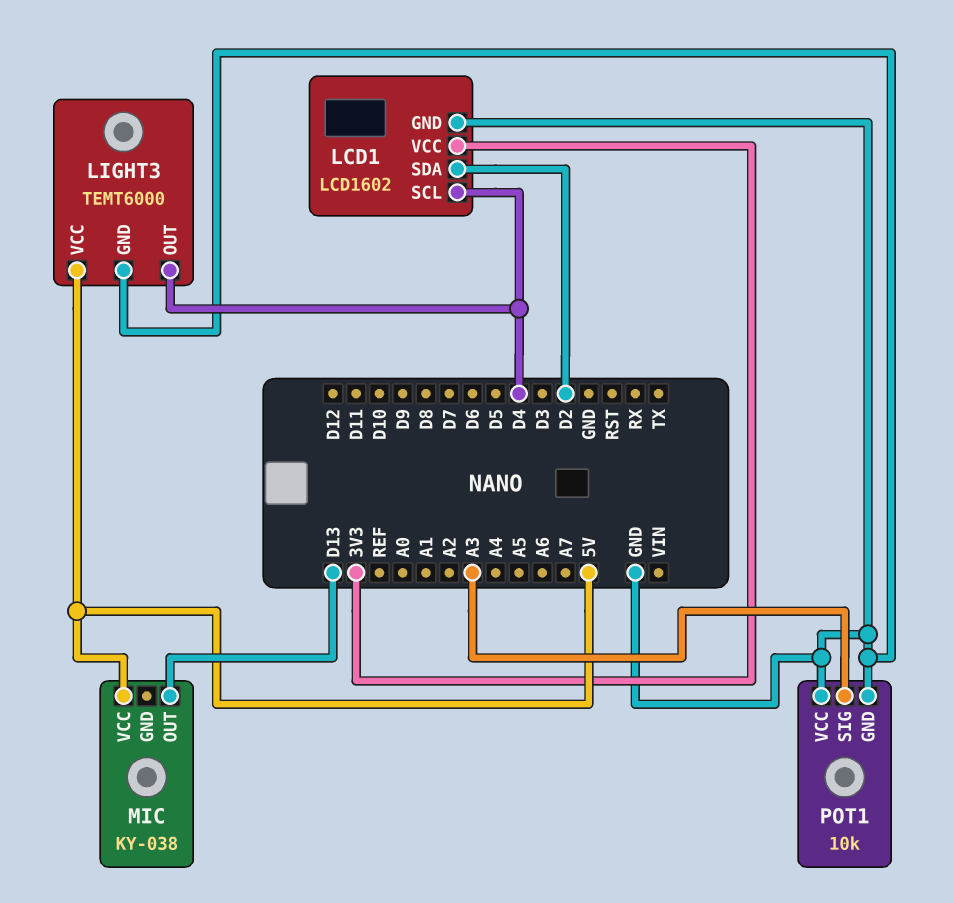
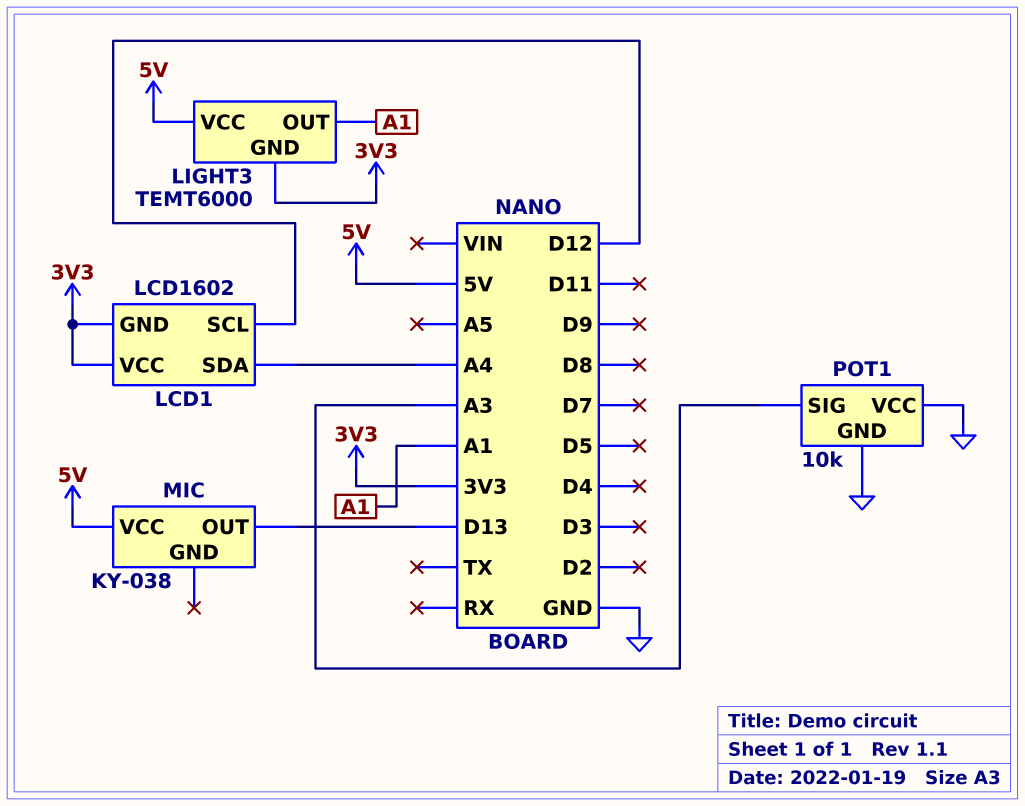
LCD1 pin GND: GND -> 3V3
LCD1 pin SCL: D4 -> D12
LCD1 pin SDA: D2 -> A4
LIGHT3 pin GND: GND -> 3V3
LIGHT3 pin OUT: D4 -> A1

